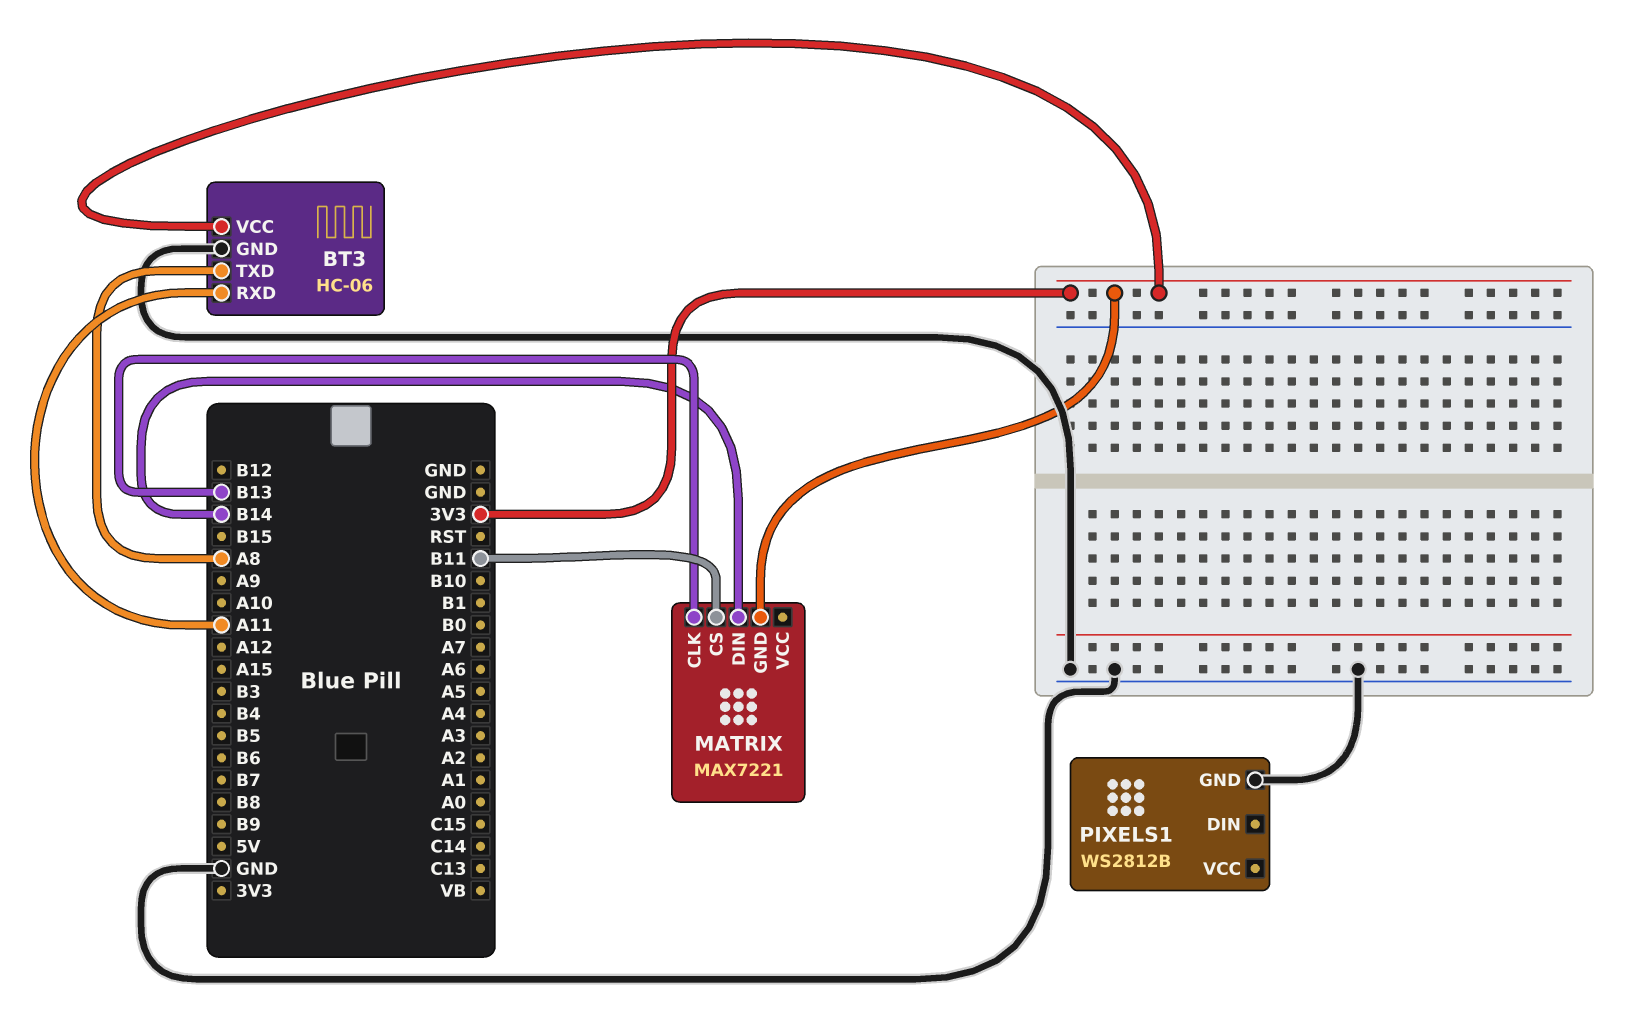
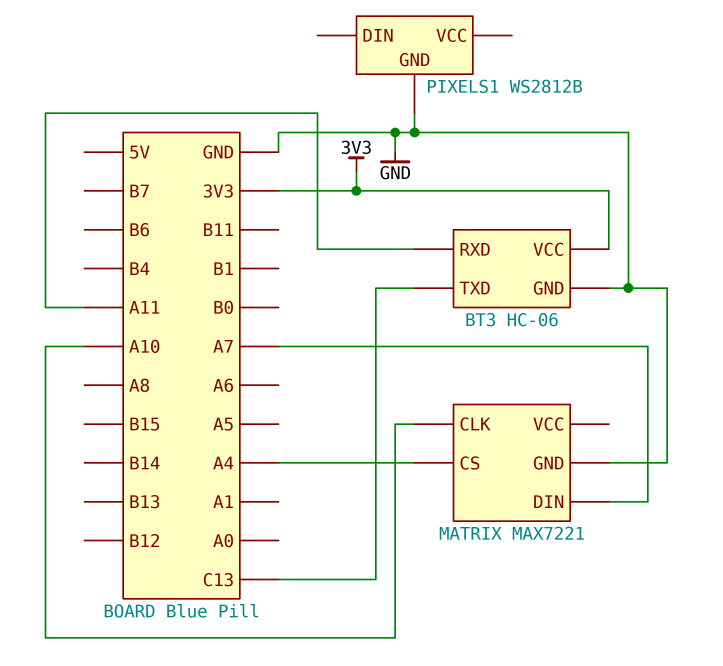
BT3 pin TXD: A8 -> C13
MATRIX pin CLK: B13 -> A10
MATRIX pin CS: B11 -> A4
MATRIX pin DIN: B14 -> A7
MATRIX pin GND: 3V3 -> GND

